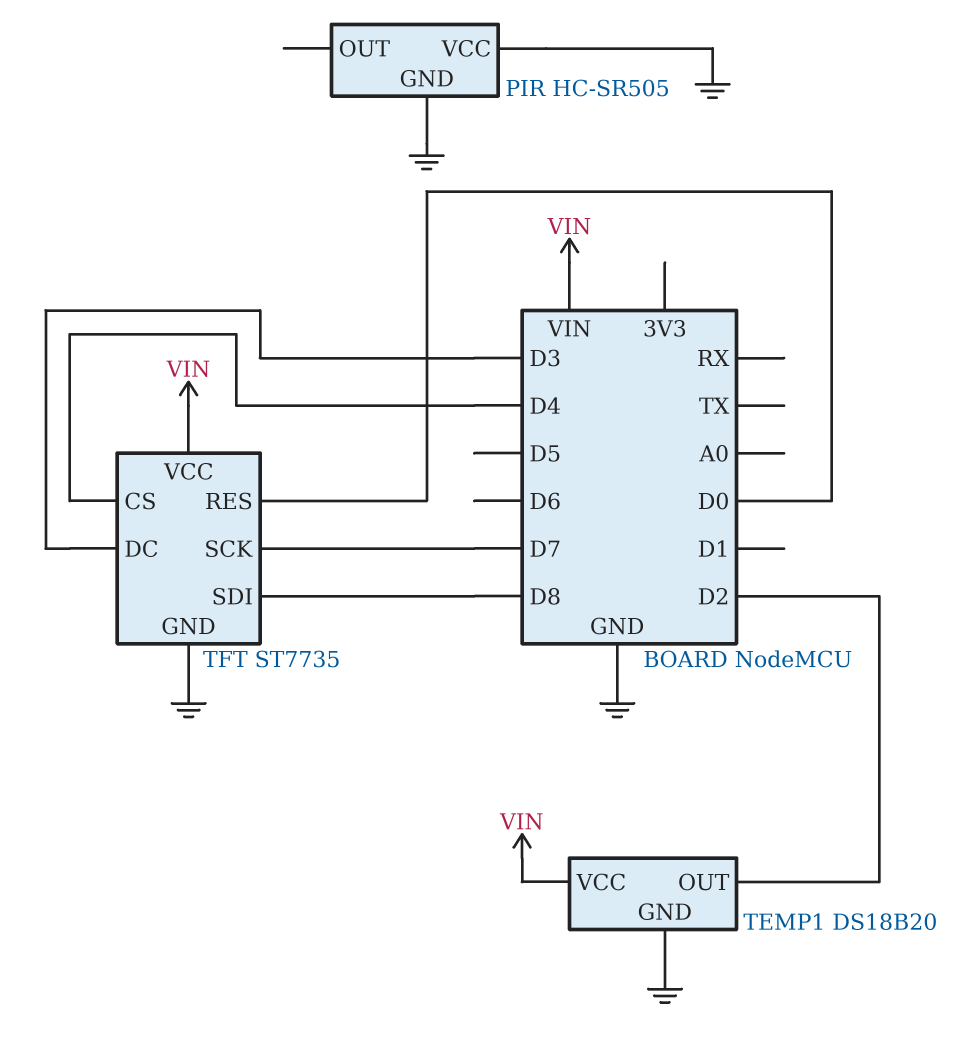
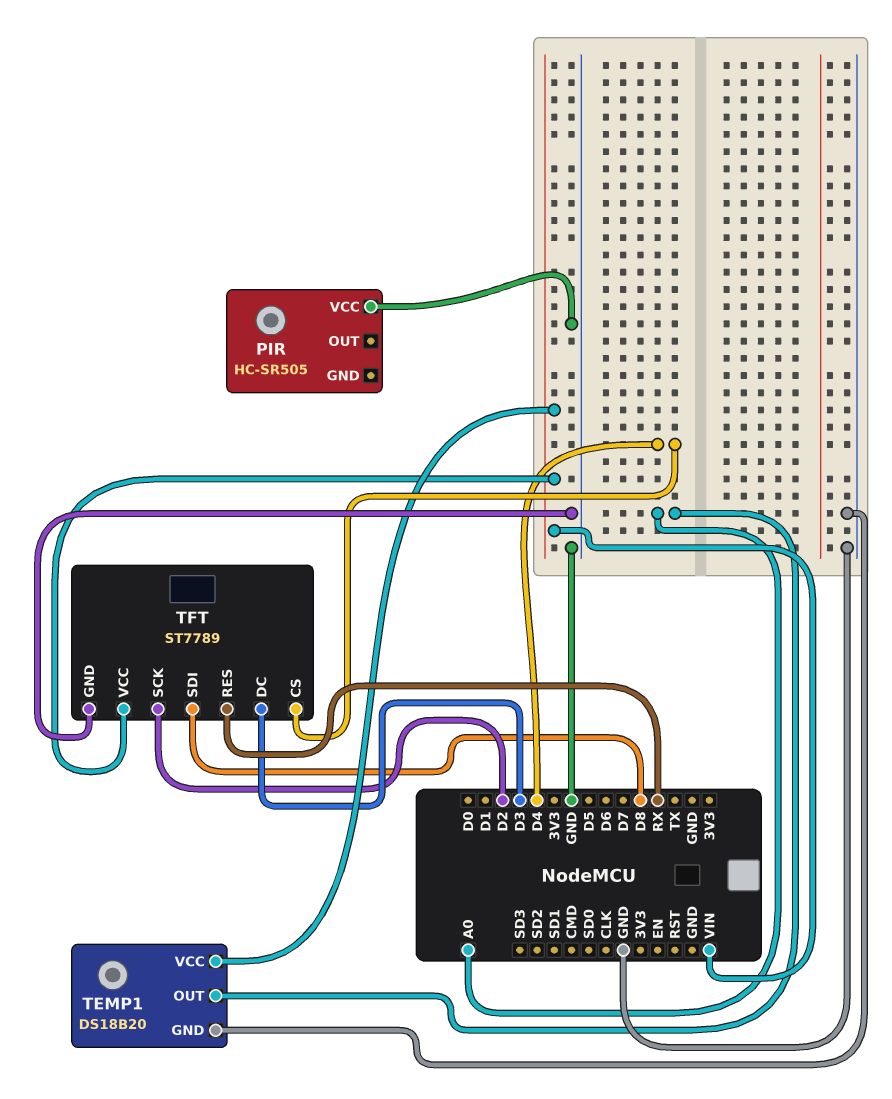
PIR pin GND: GND -> none
TEMP1 pin OUT: D2 -> A0
TFT: ST7735 -> ST7789
TFT pin RES: D0 -> RX
TFT pin SCK: D7 -> D2

